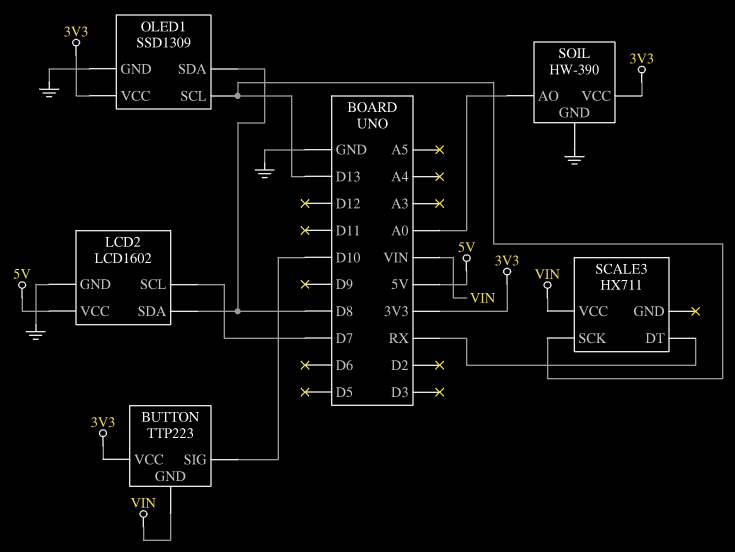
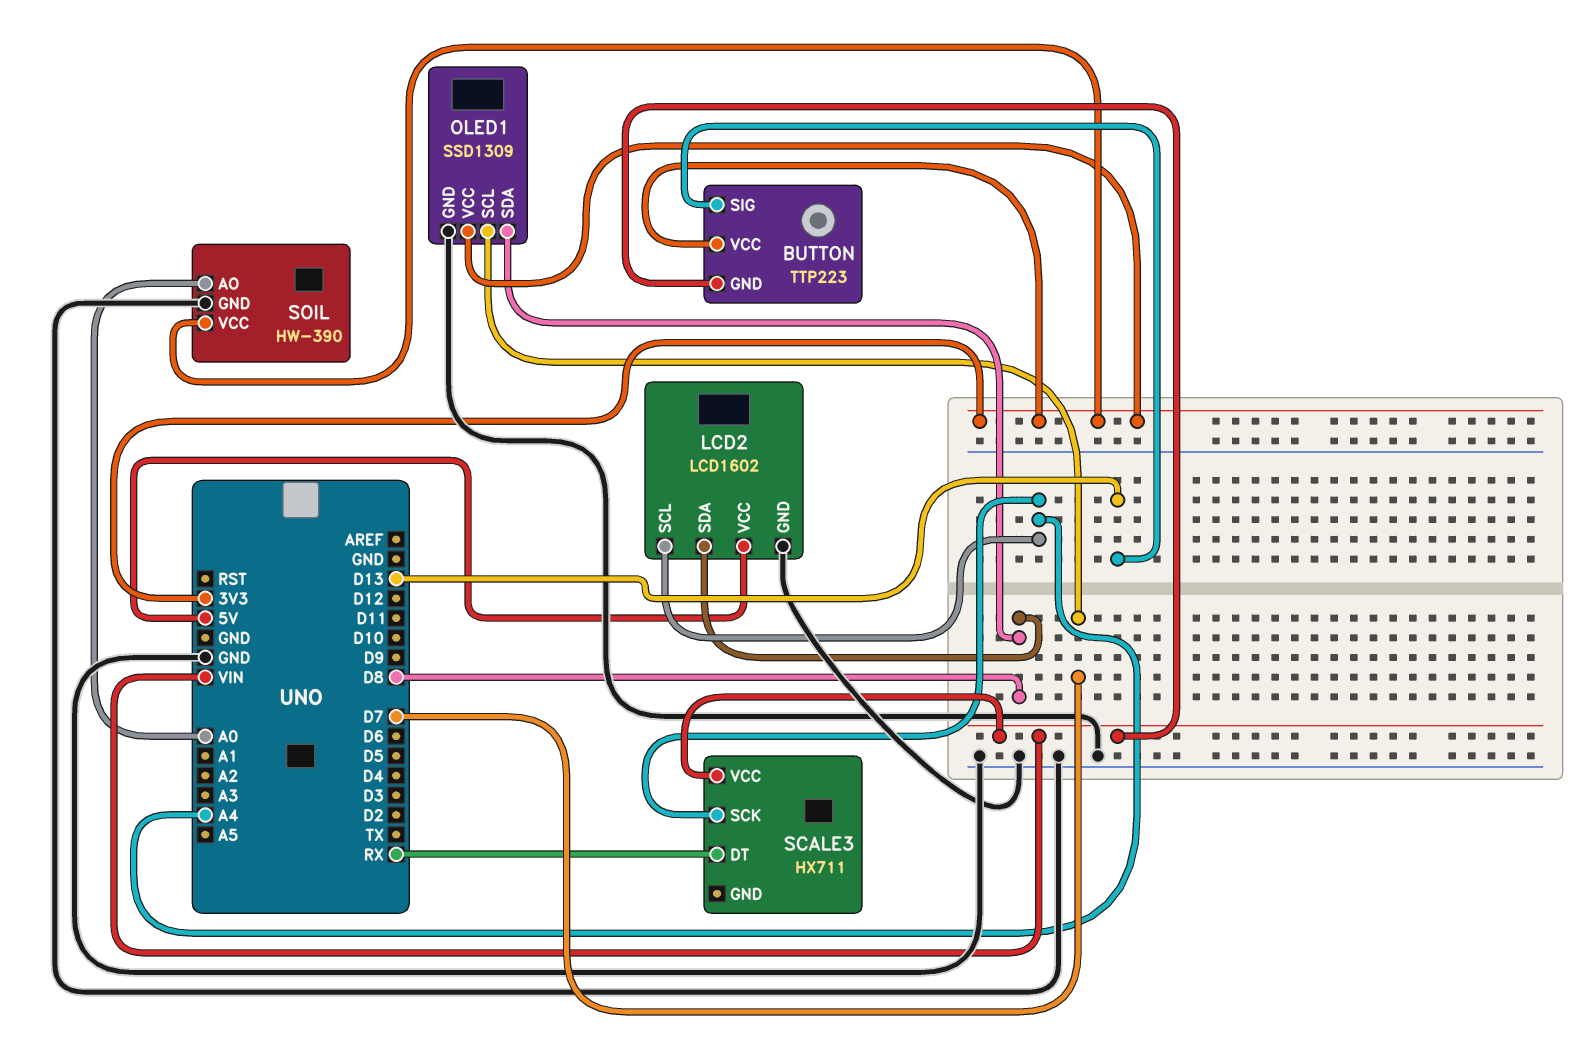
BUTTON pin SIG: D10 -> D13
LCD2 pin SCL: D7 -> A4
OLED1 pin SCL: D13 -> D7
SCALE3 pin SCK: D13 -> A4

